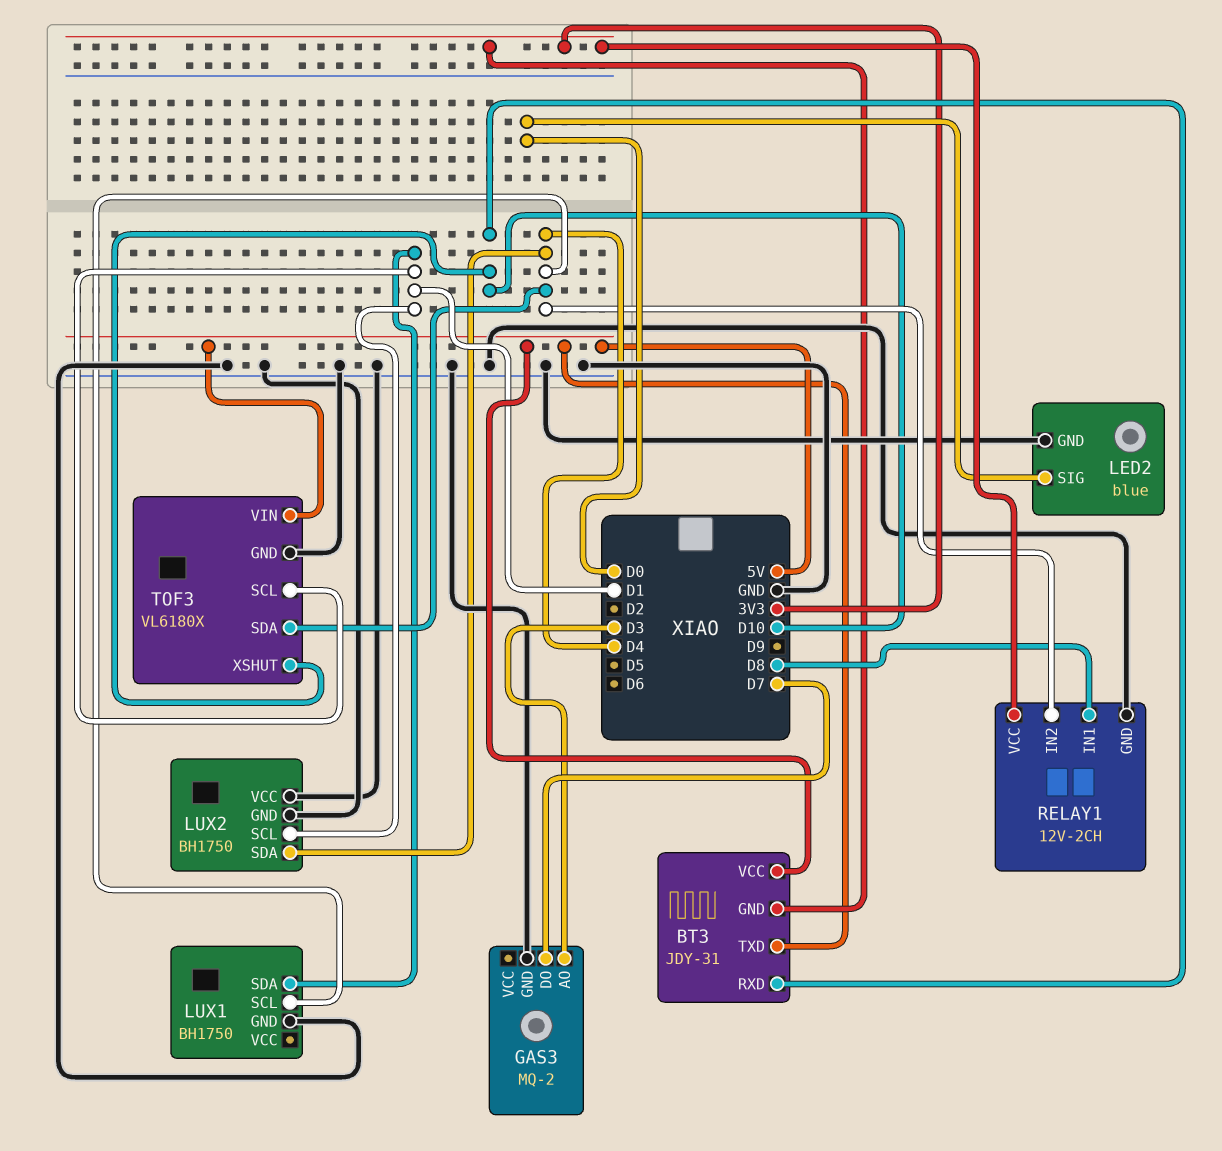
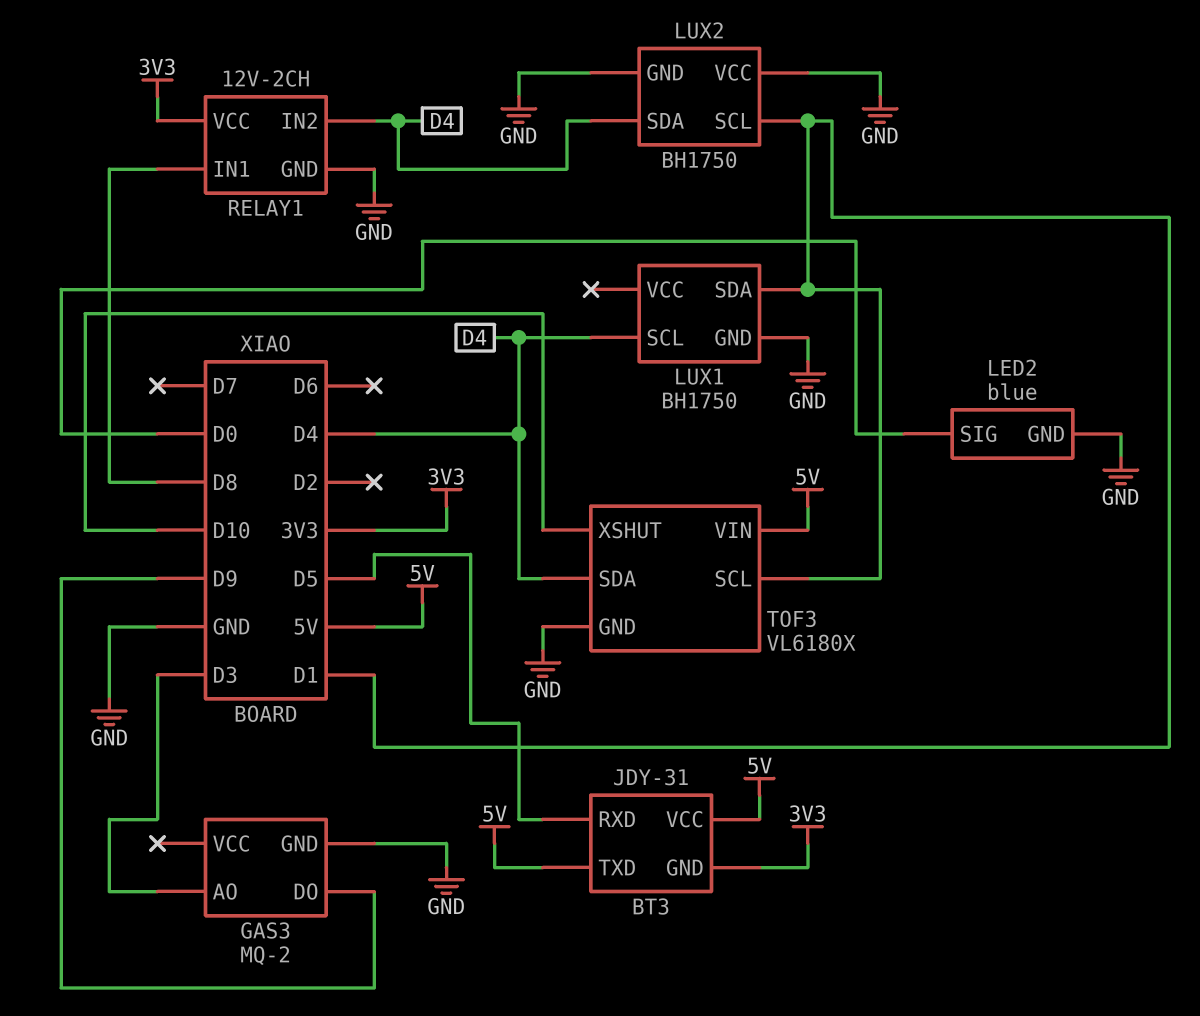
BT3 pin RXD: D10 -> D5
GAS3 pin DO: D7 -> D9

